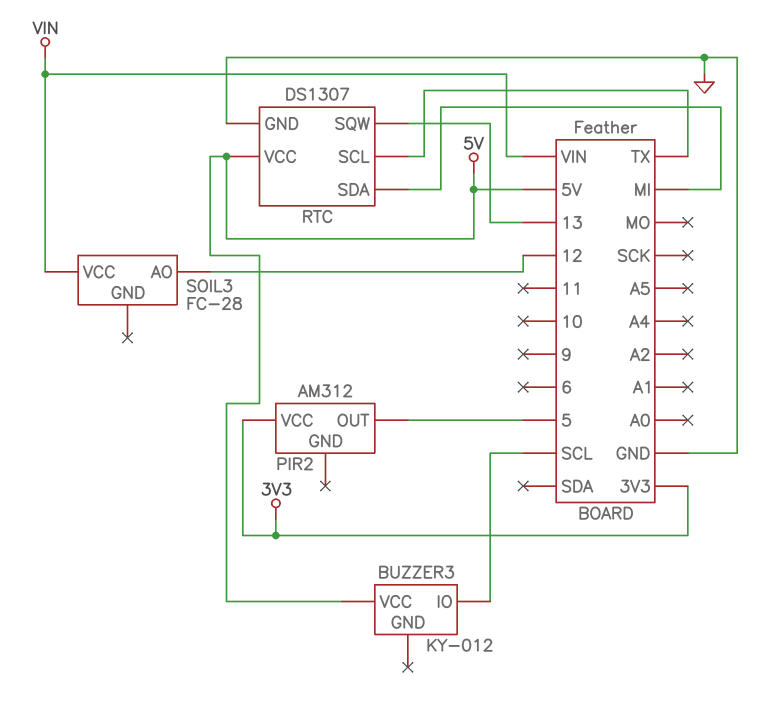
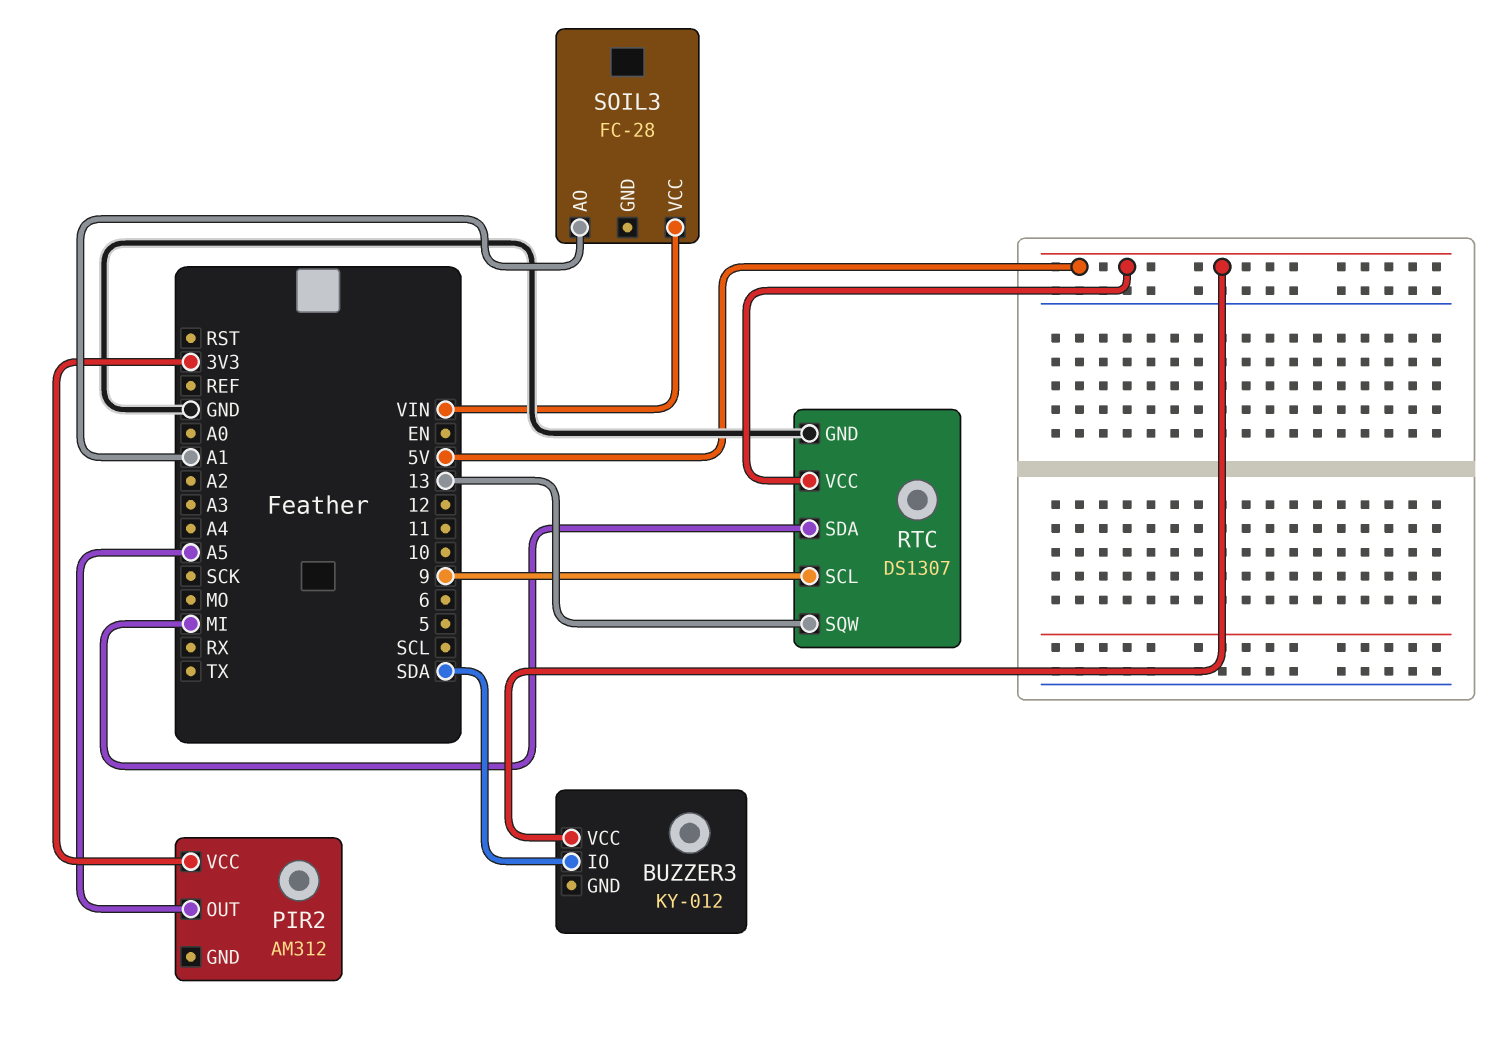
BUZZER3 pin IO: SCL -> SDA
PIR2 pin OUT: 5 -> A5
RTC pin SCL: TX -> 9
SOIL3 pin AO: 12 -> A1

